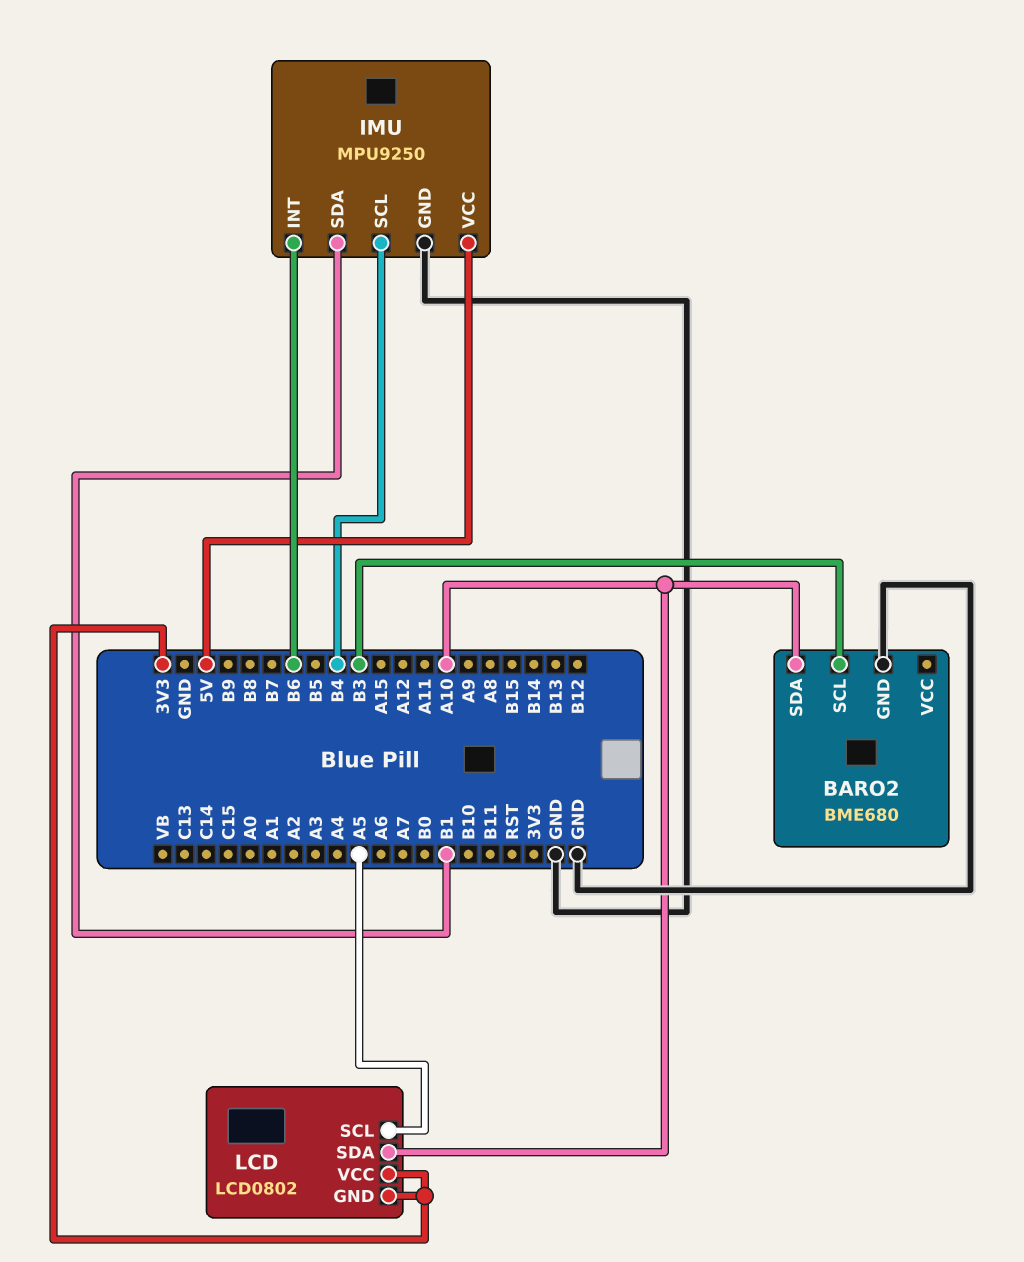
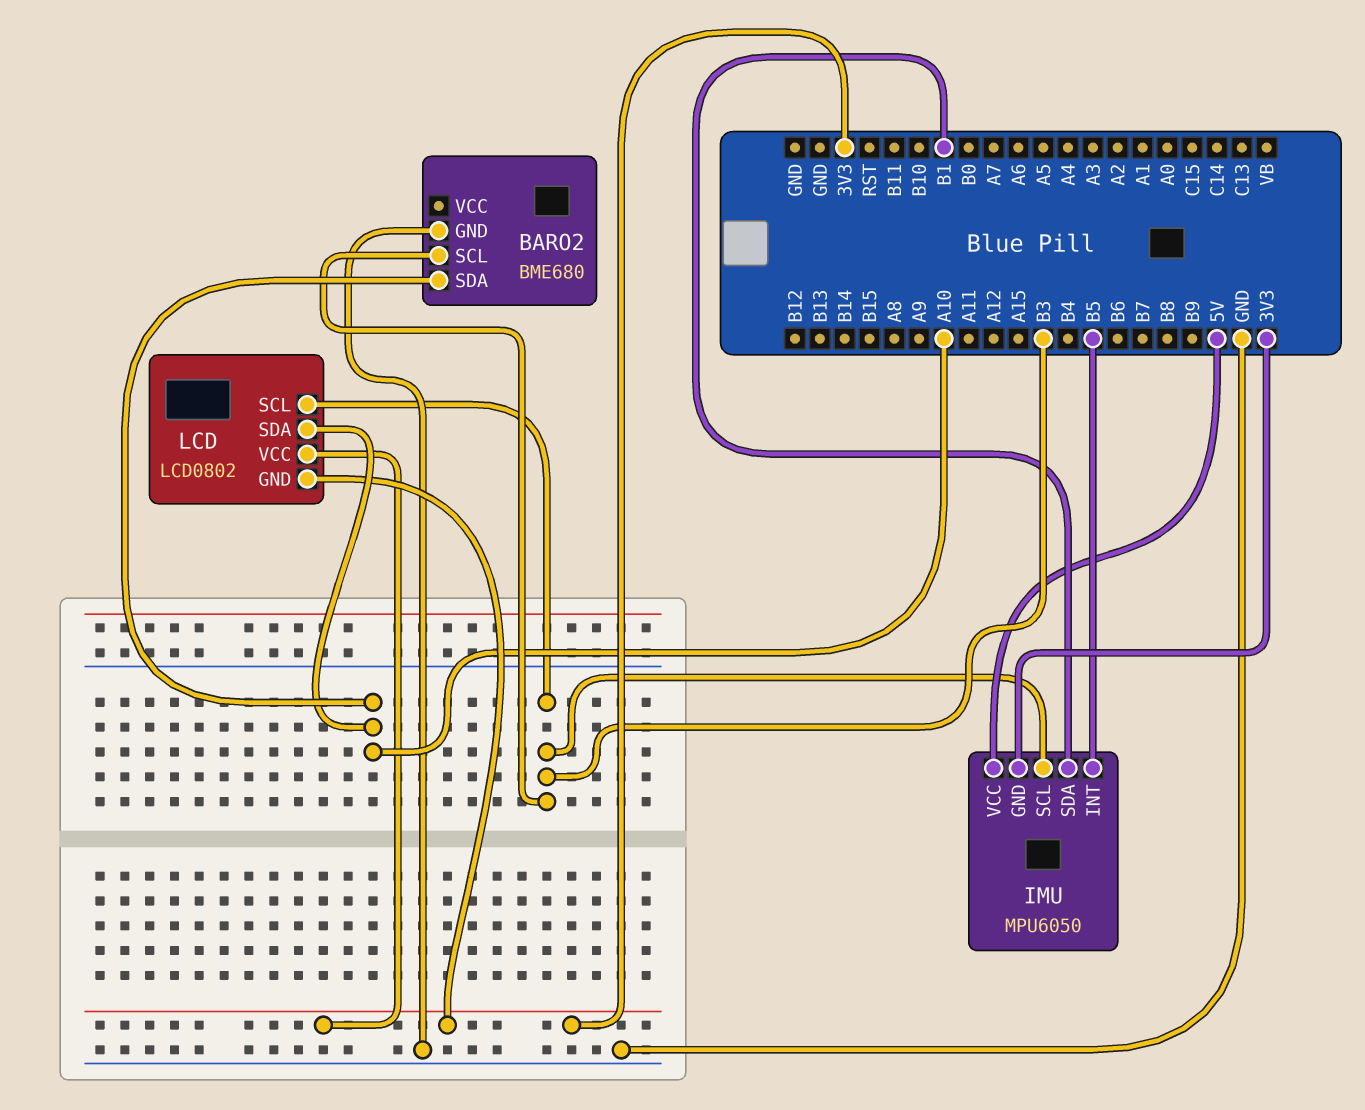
IMU: MPU9250 -> MPU6050
IMU pin GND: GND -> 3V3
IMU pin INT: B6 -> B5
IMU pin SCL: B4 -> B3
LCD pin SCL: A5 -> B3

